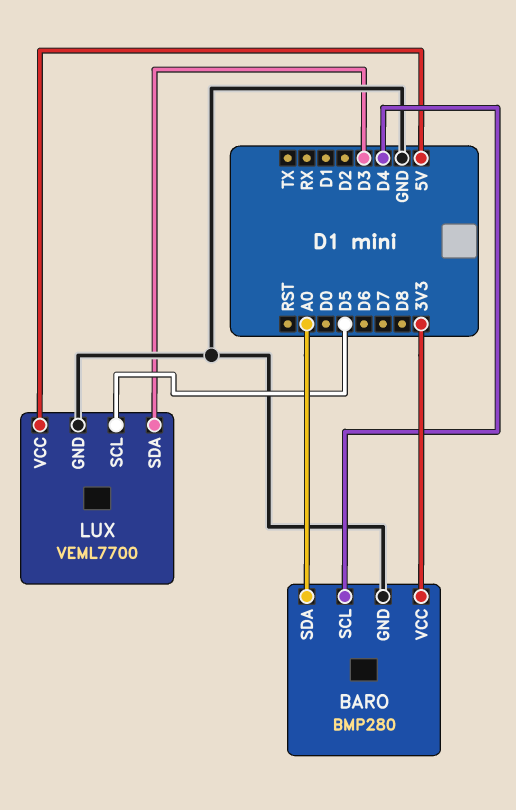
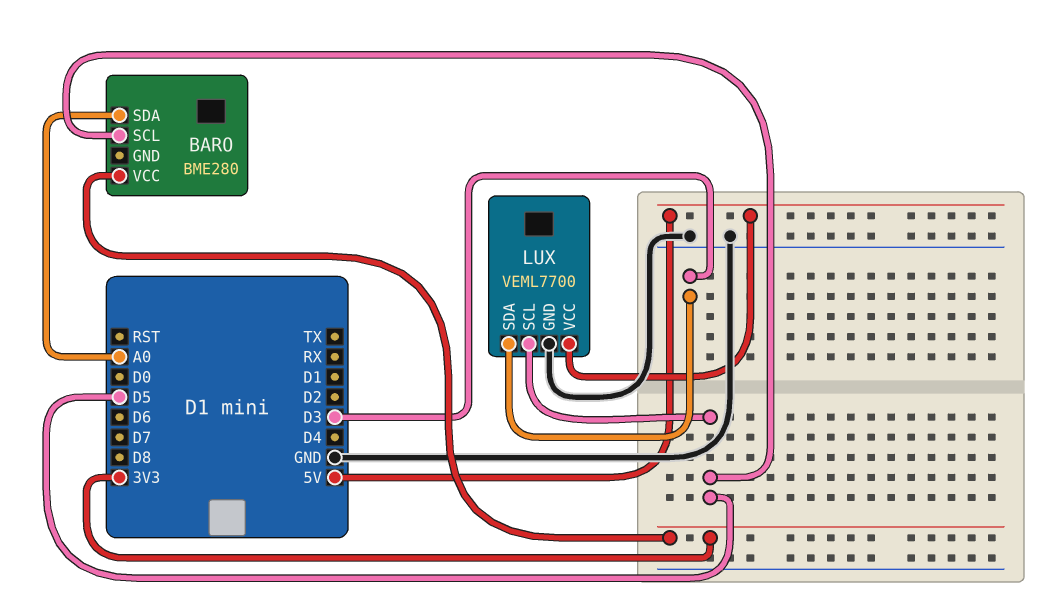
BARO: BMP280 -> BME280
BARO pin GND: GND -> none
BARO pin SCL: D4 -> D5

